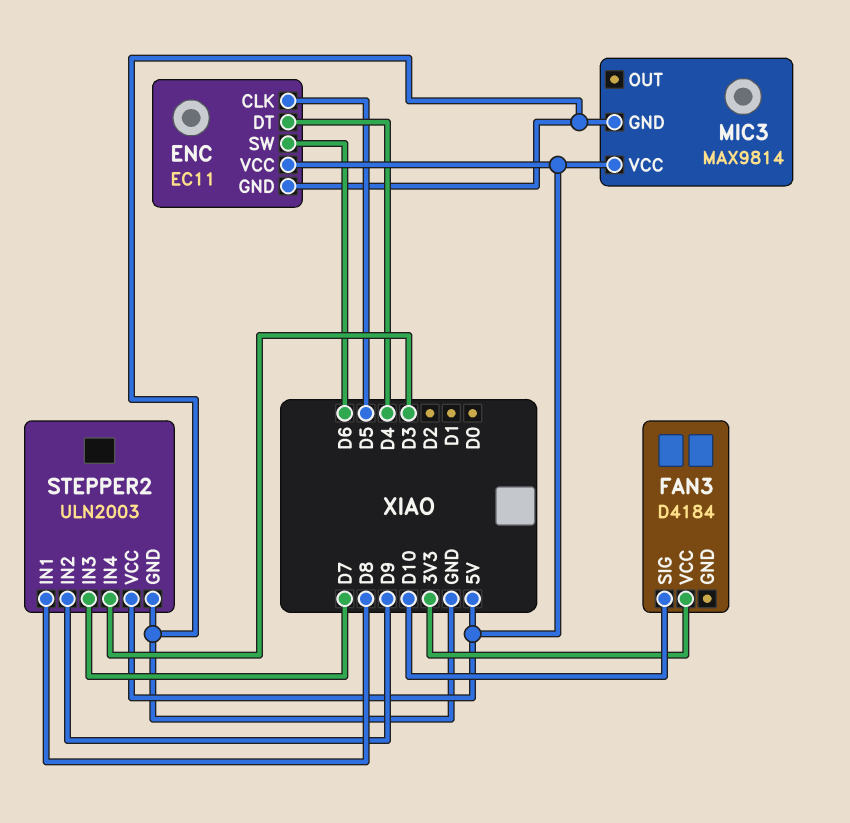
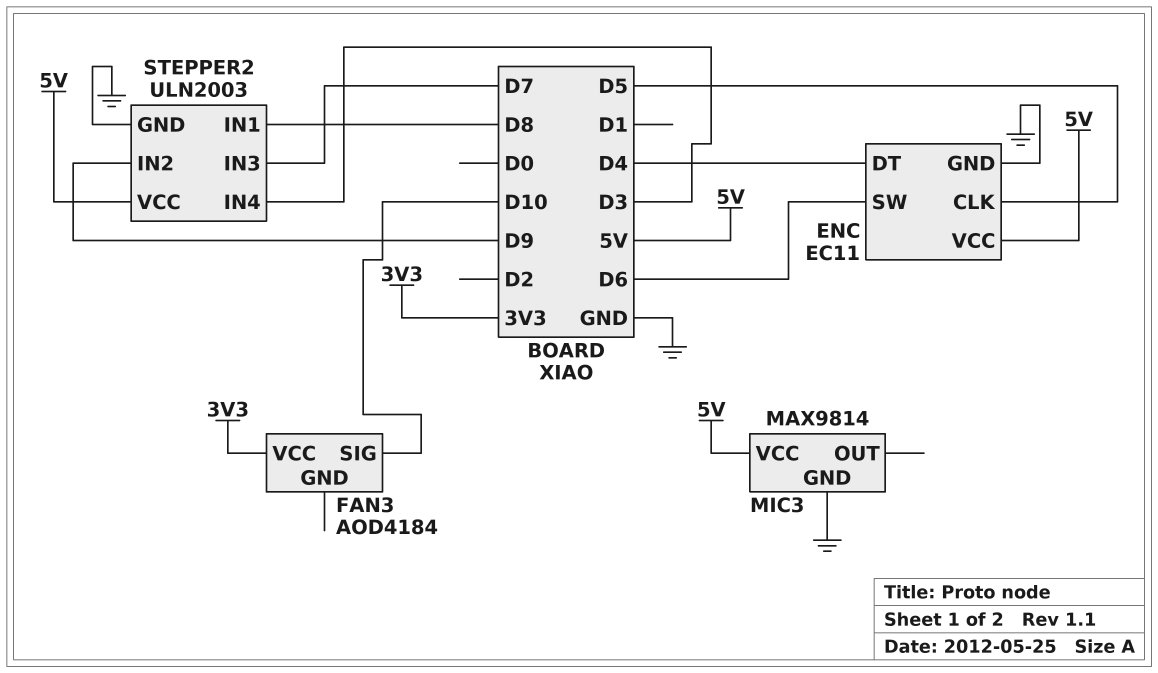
FAN3: D4184 -> AOD4184

